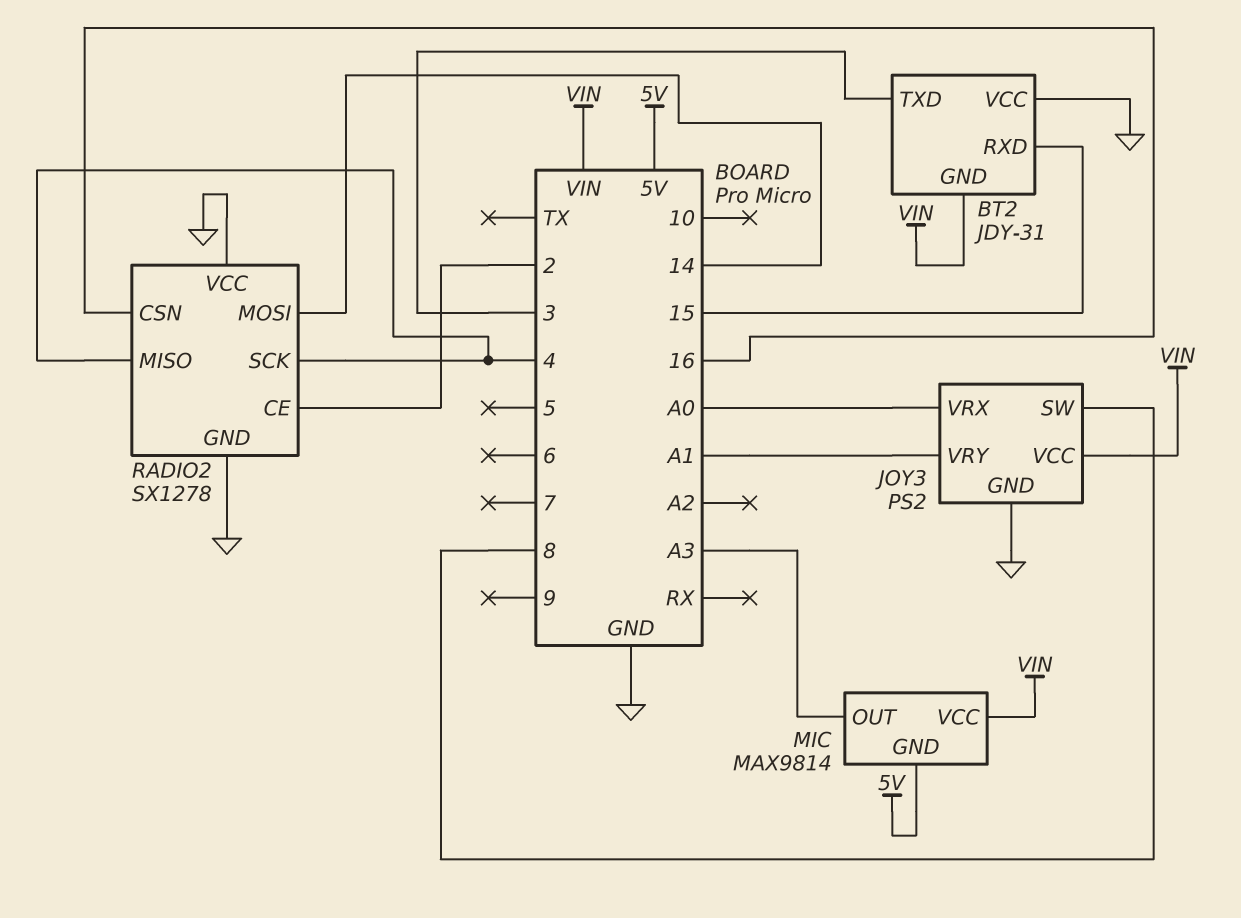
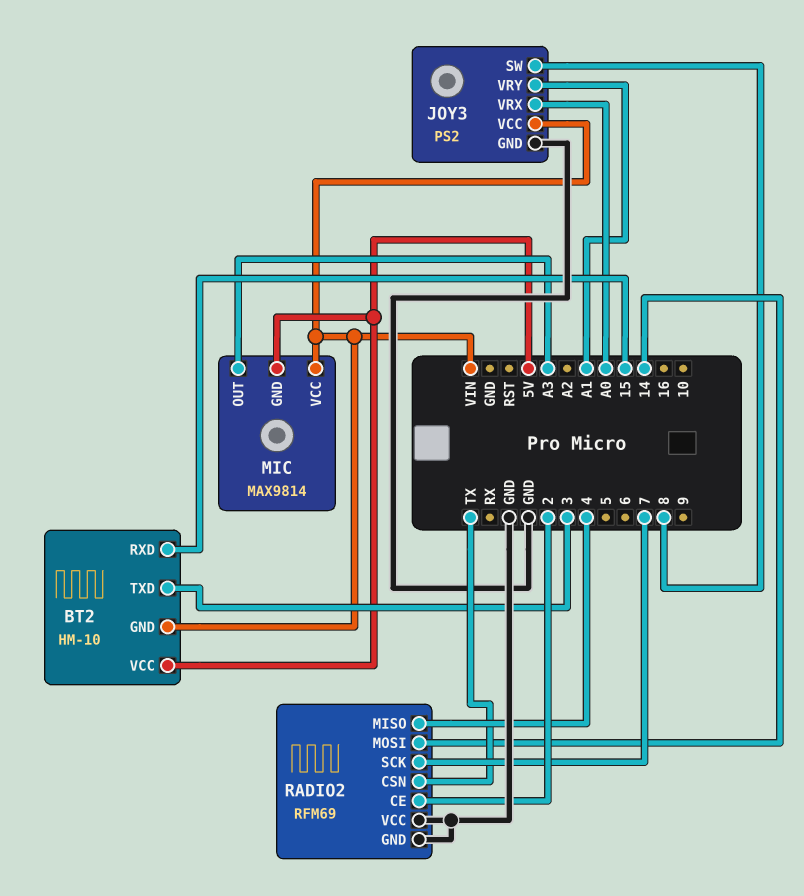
BT2: JDY-31 -> HM-10
BT2 pin VCC: GND -> 5V
RADIO2: SX1278 -> RFM69
RADIO2 pin CSN: 16 -> TX
RADIO2 pin SCK: 4 -> 7

